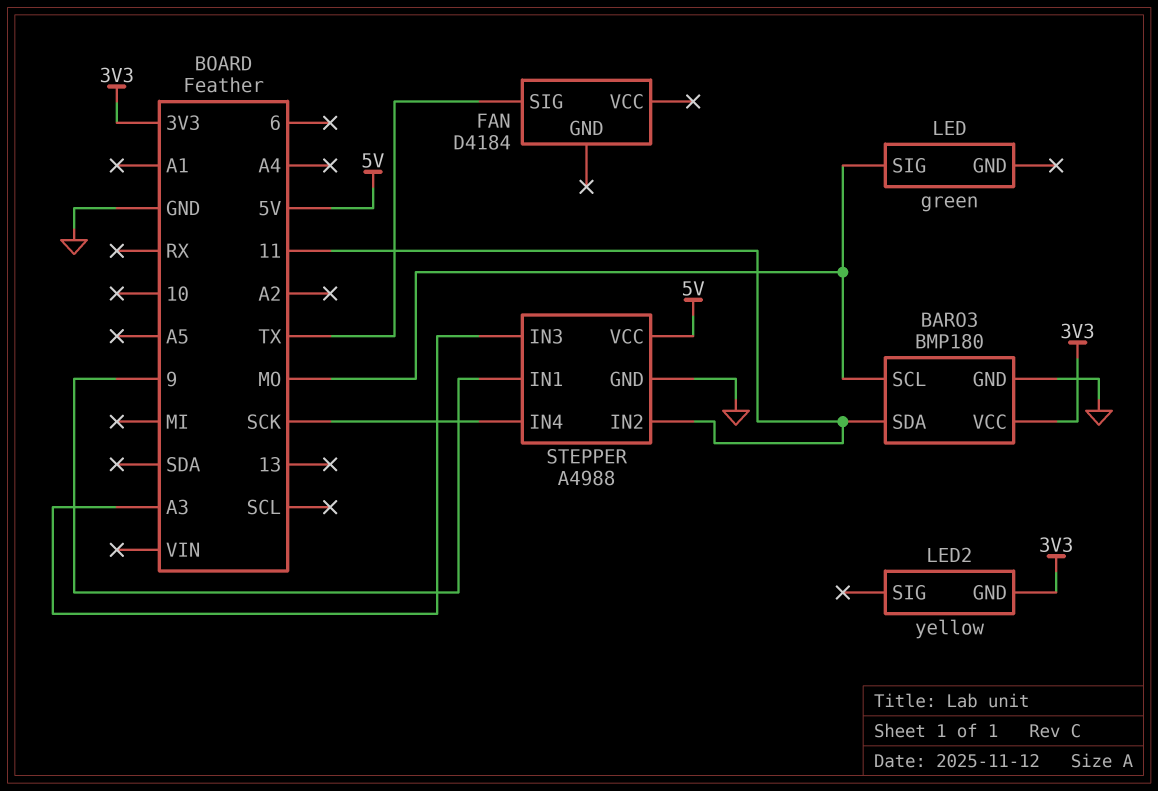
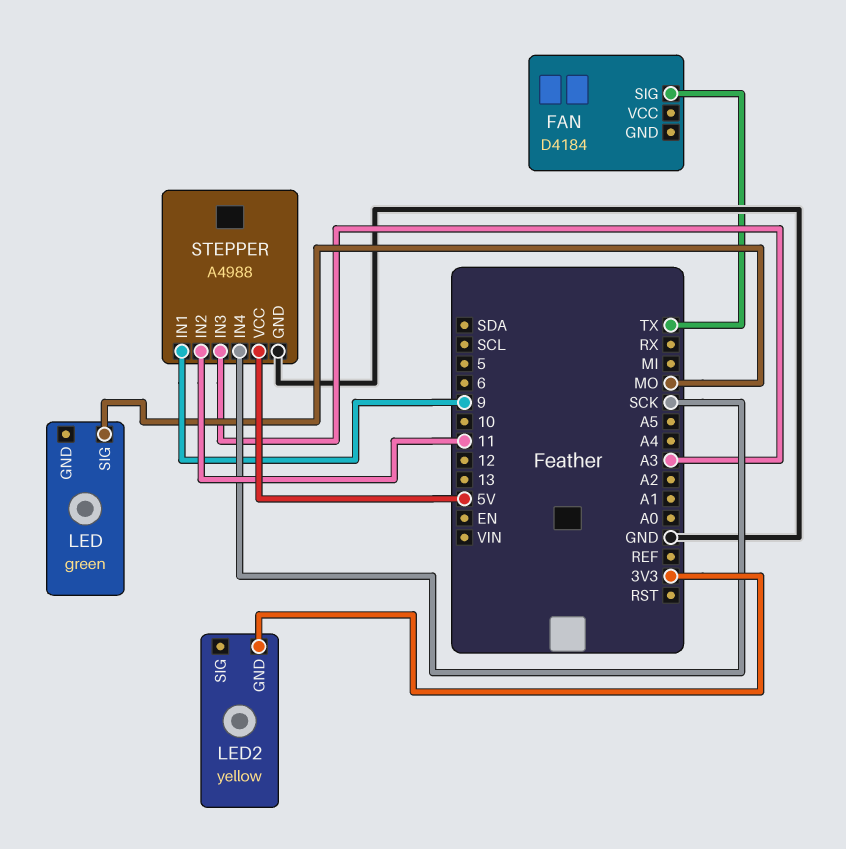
BARO3: BMP180 -> none
BARO3 pin GND: GND -> none
BARO3 pin SCL: MO -> none
BARO3 pin SDA: 11 -> none
BARO3 pin VCC: 3V3 -> none

